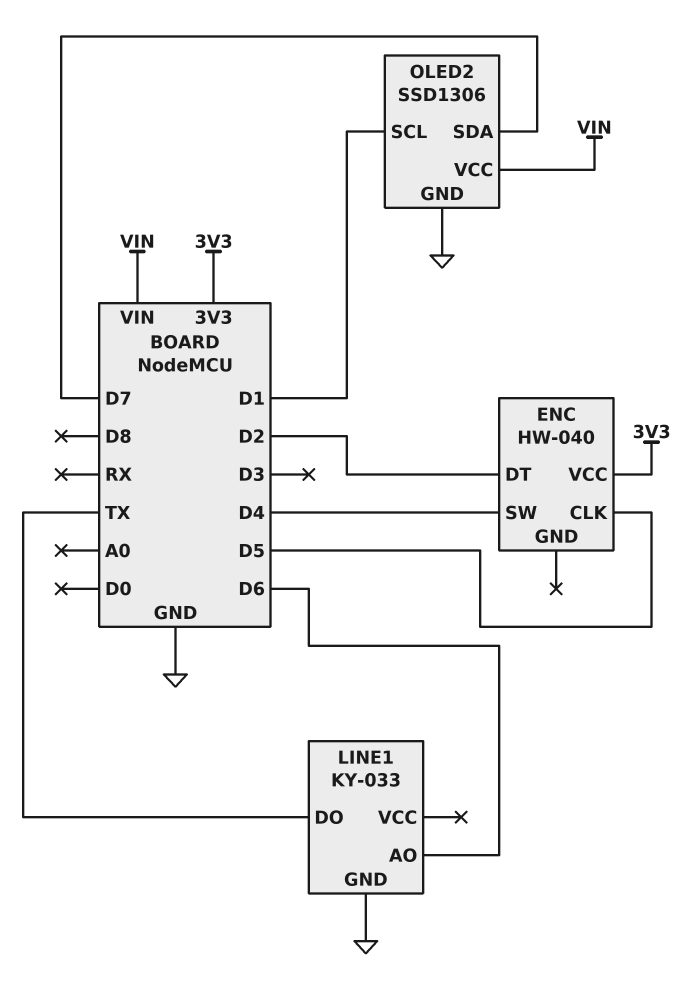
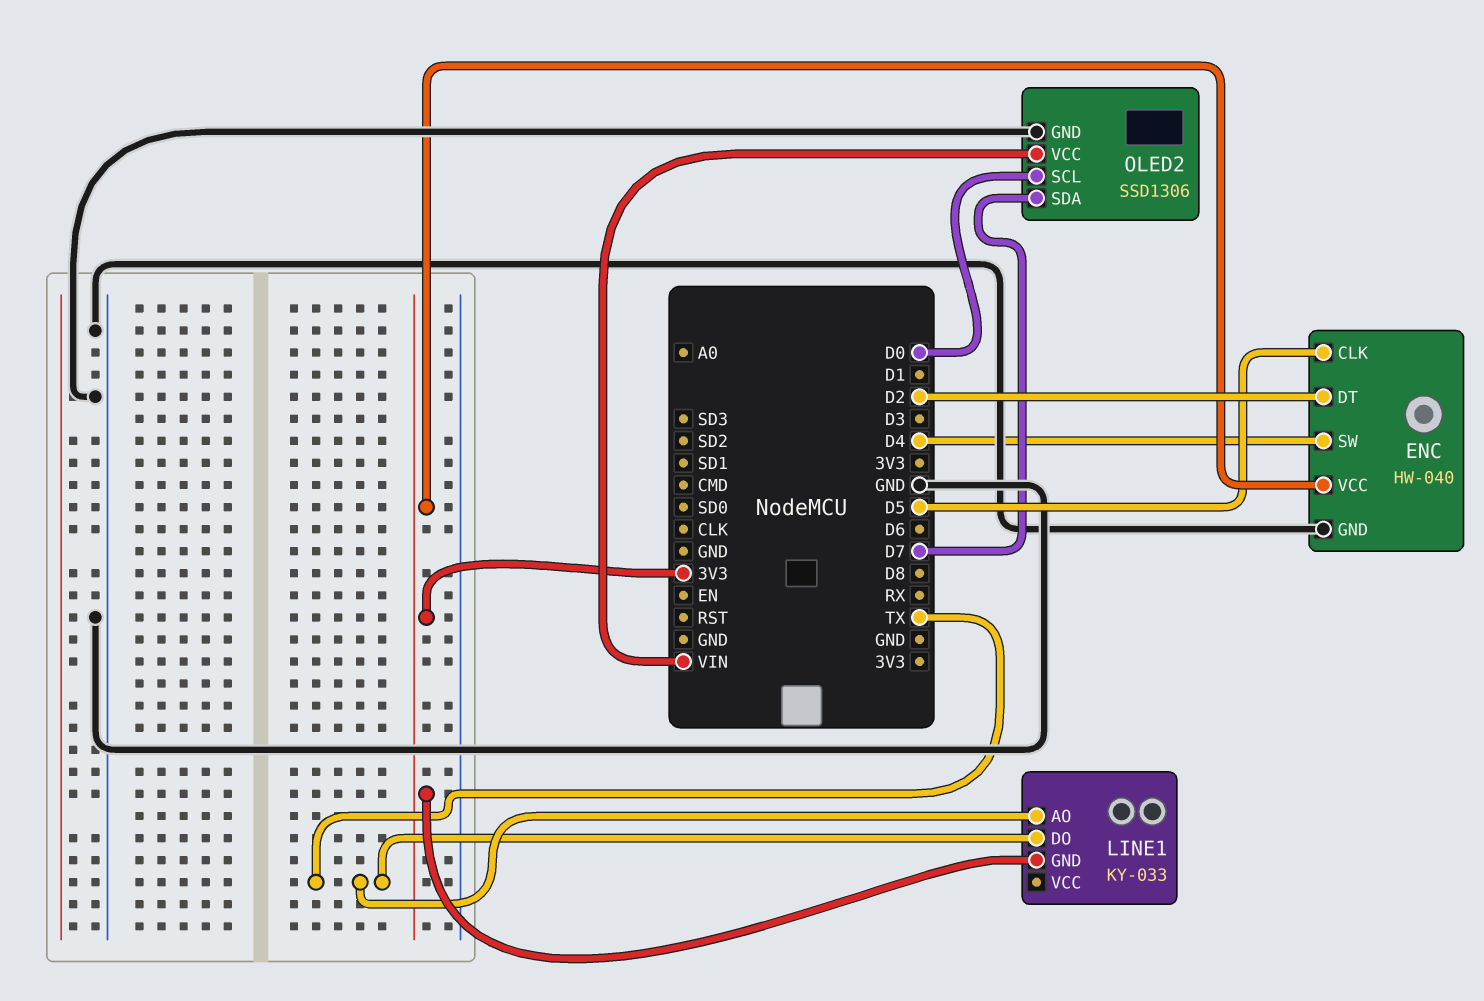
ENC pin GND: none -> GND
LINE1 pin AO: D6 -> TX
LINE1 pin GND: GND -> 3V3
OLED2 pin SCL: D1 -> D0

